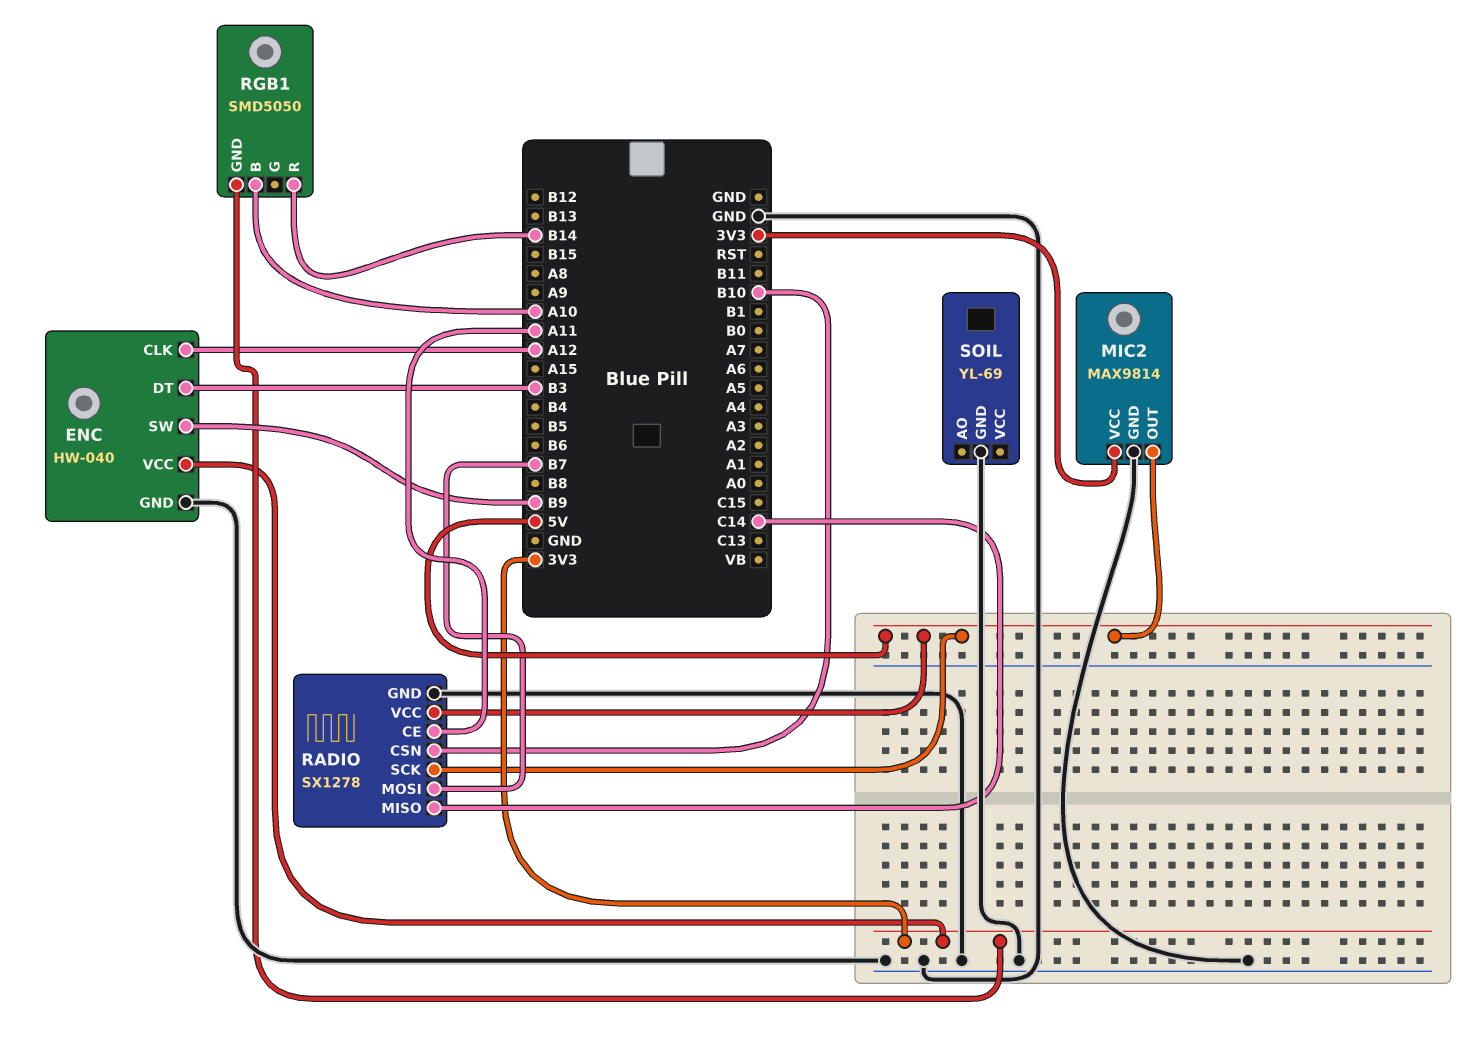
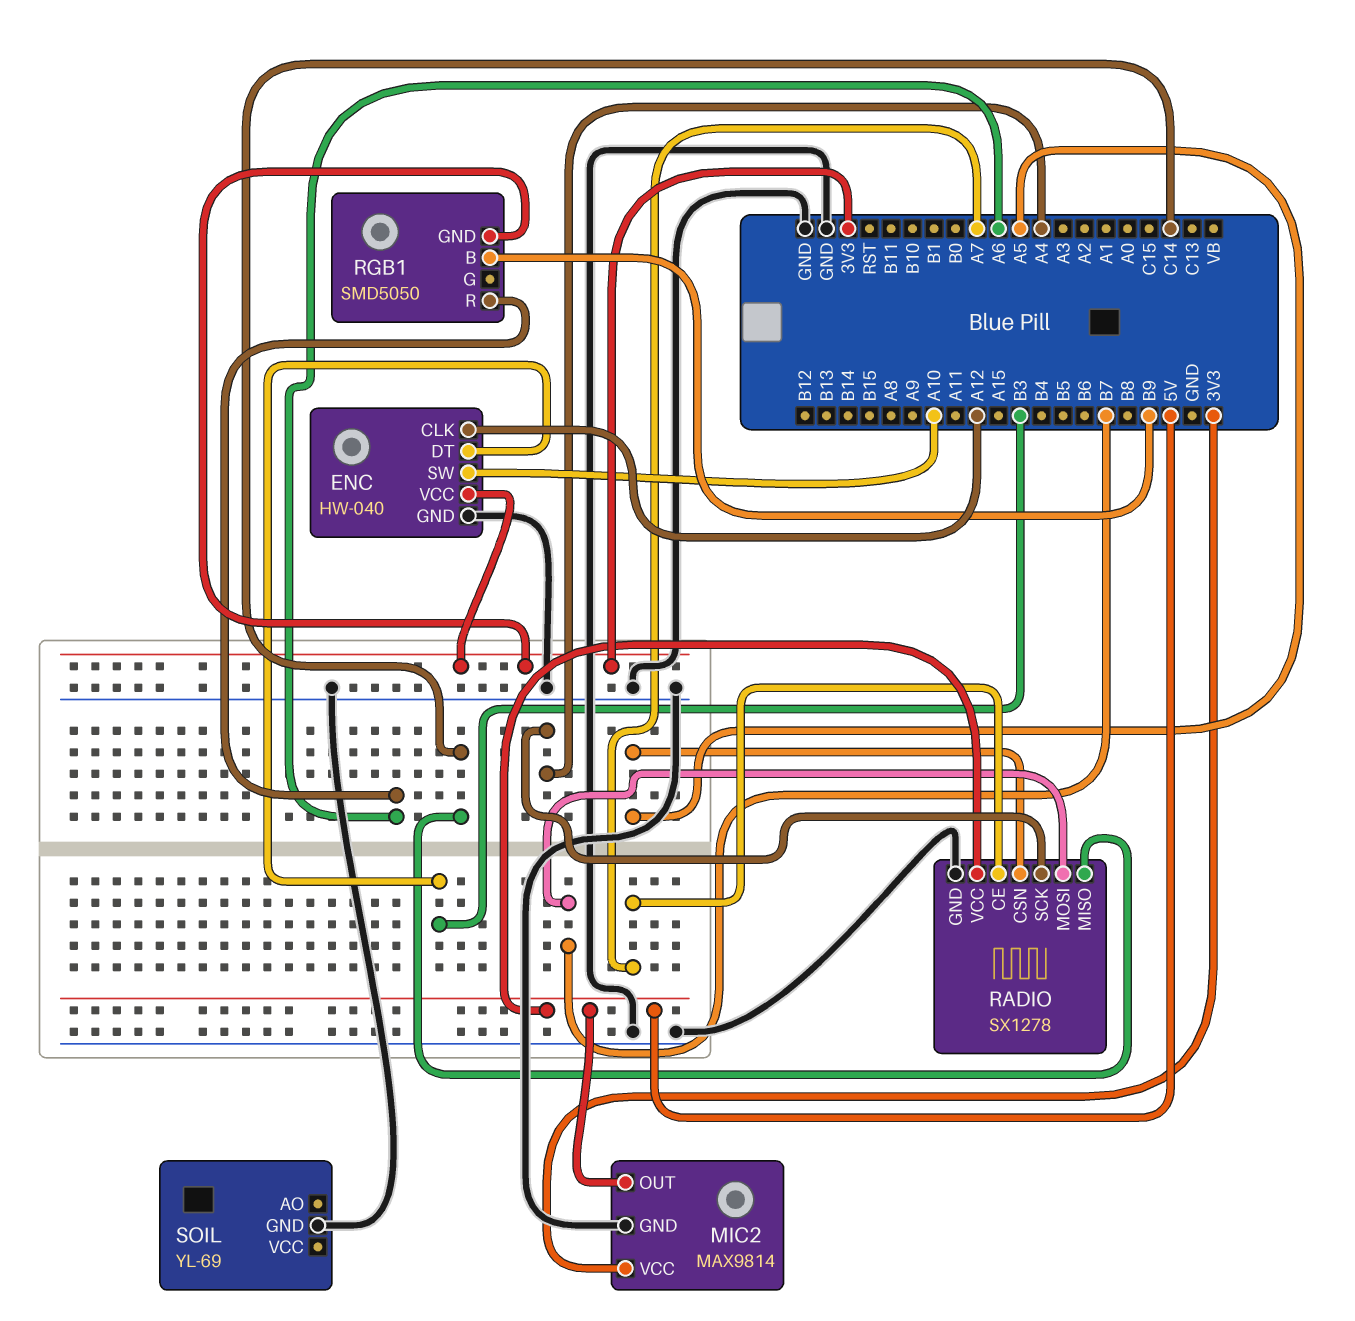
ENC pin SW: B9 -> A10
RADIO pin CE: A11 -> A7
RADIO pin CSN: B10 -> A5
RADIO pin SCK: 5V -> A4
RGB1 pin B: A10 -> B9
RGB1 pin R: B14 -> A6

